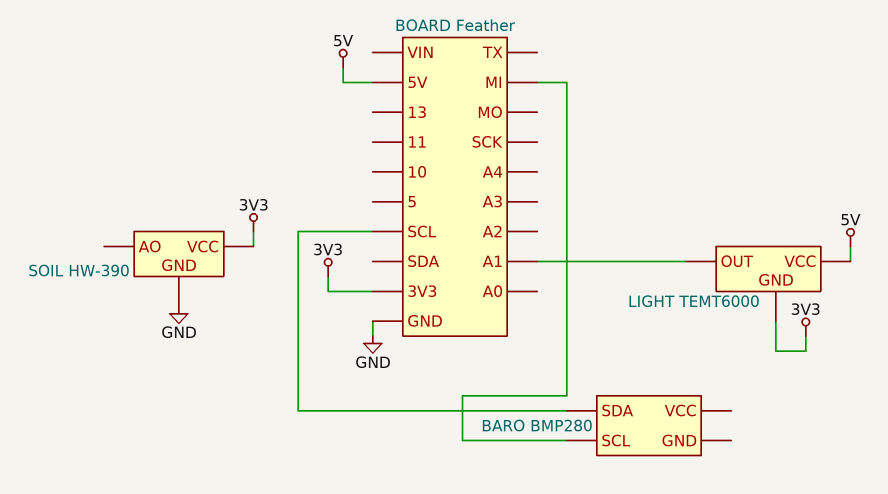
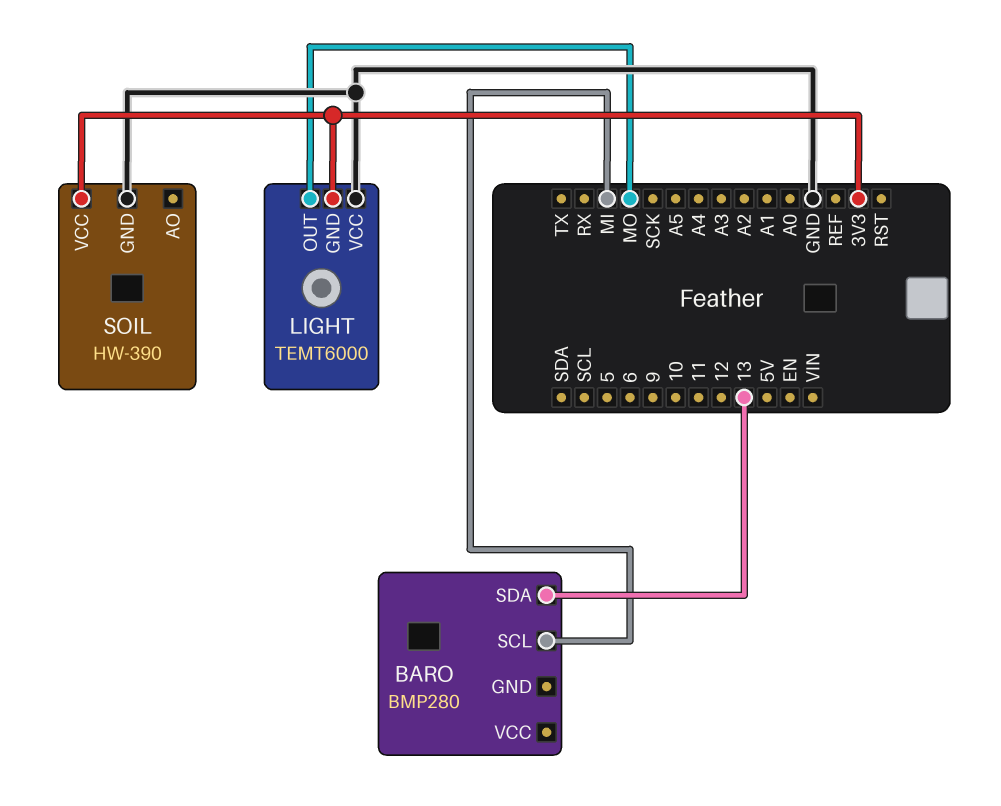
BARO pin SDA: SCL -> 13
LIGHT pin OUT: A1 -> MO
LIGHT pin VCC: 5V -> GND

